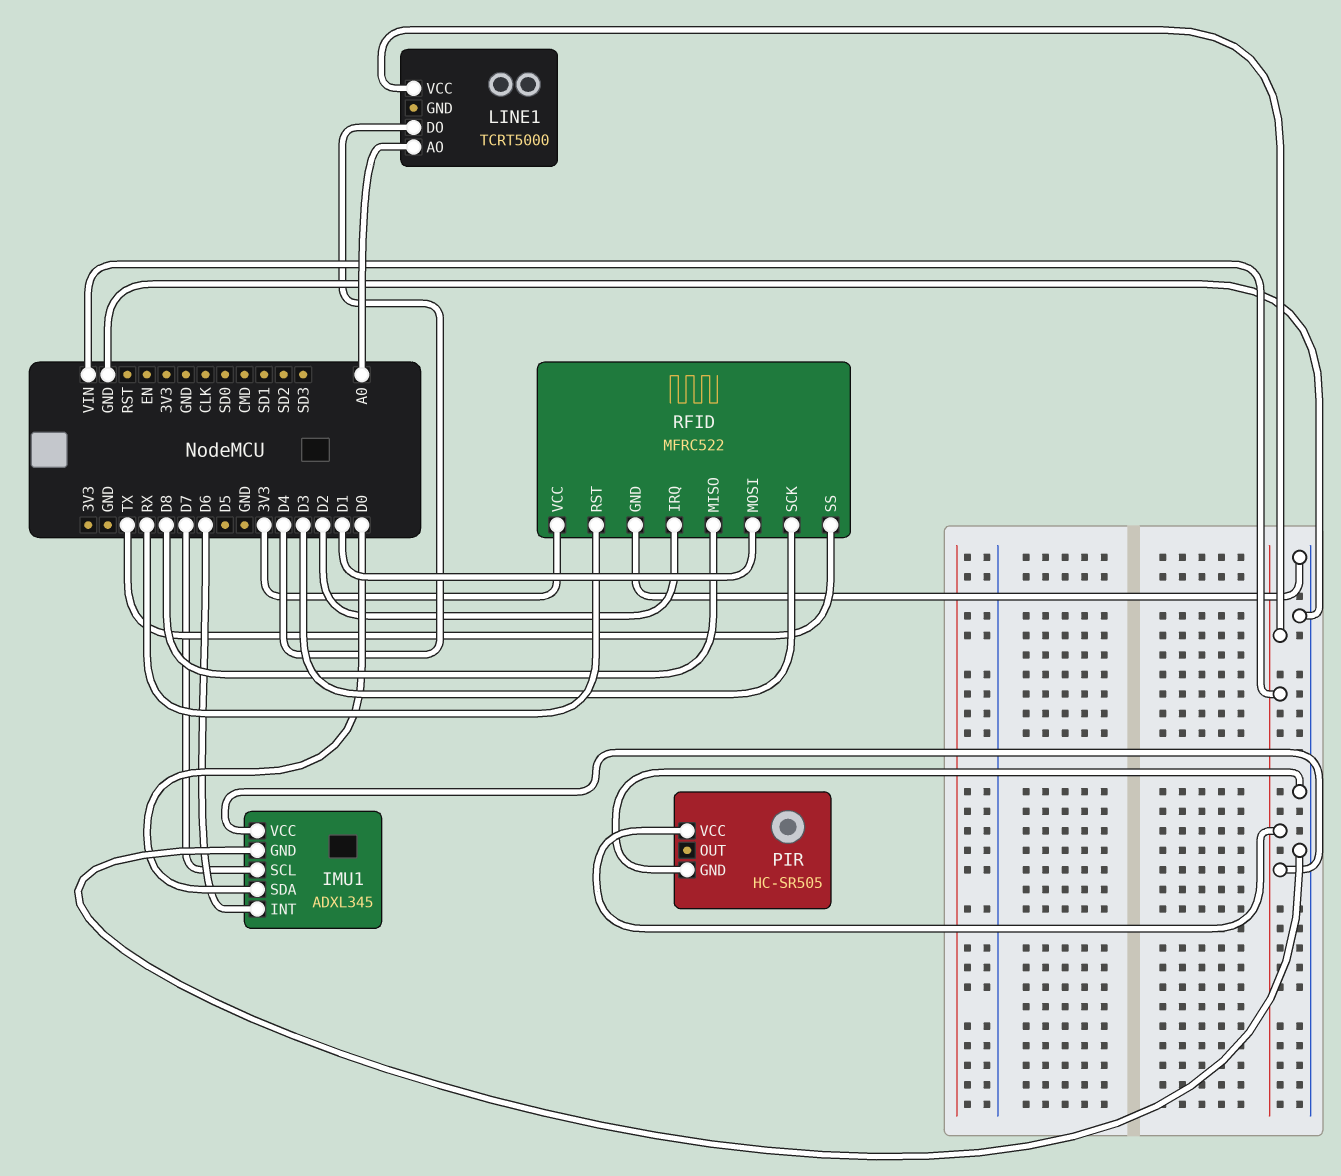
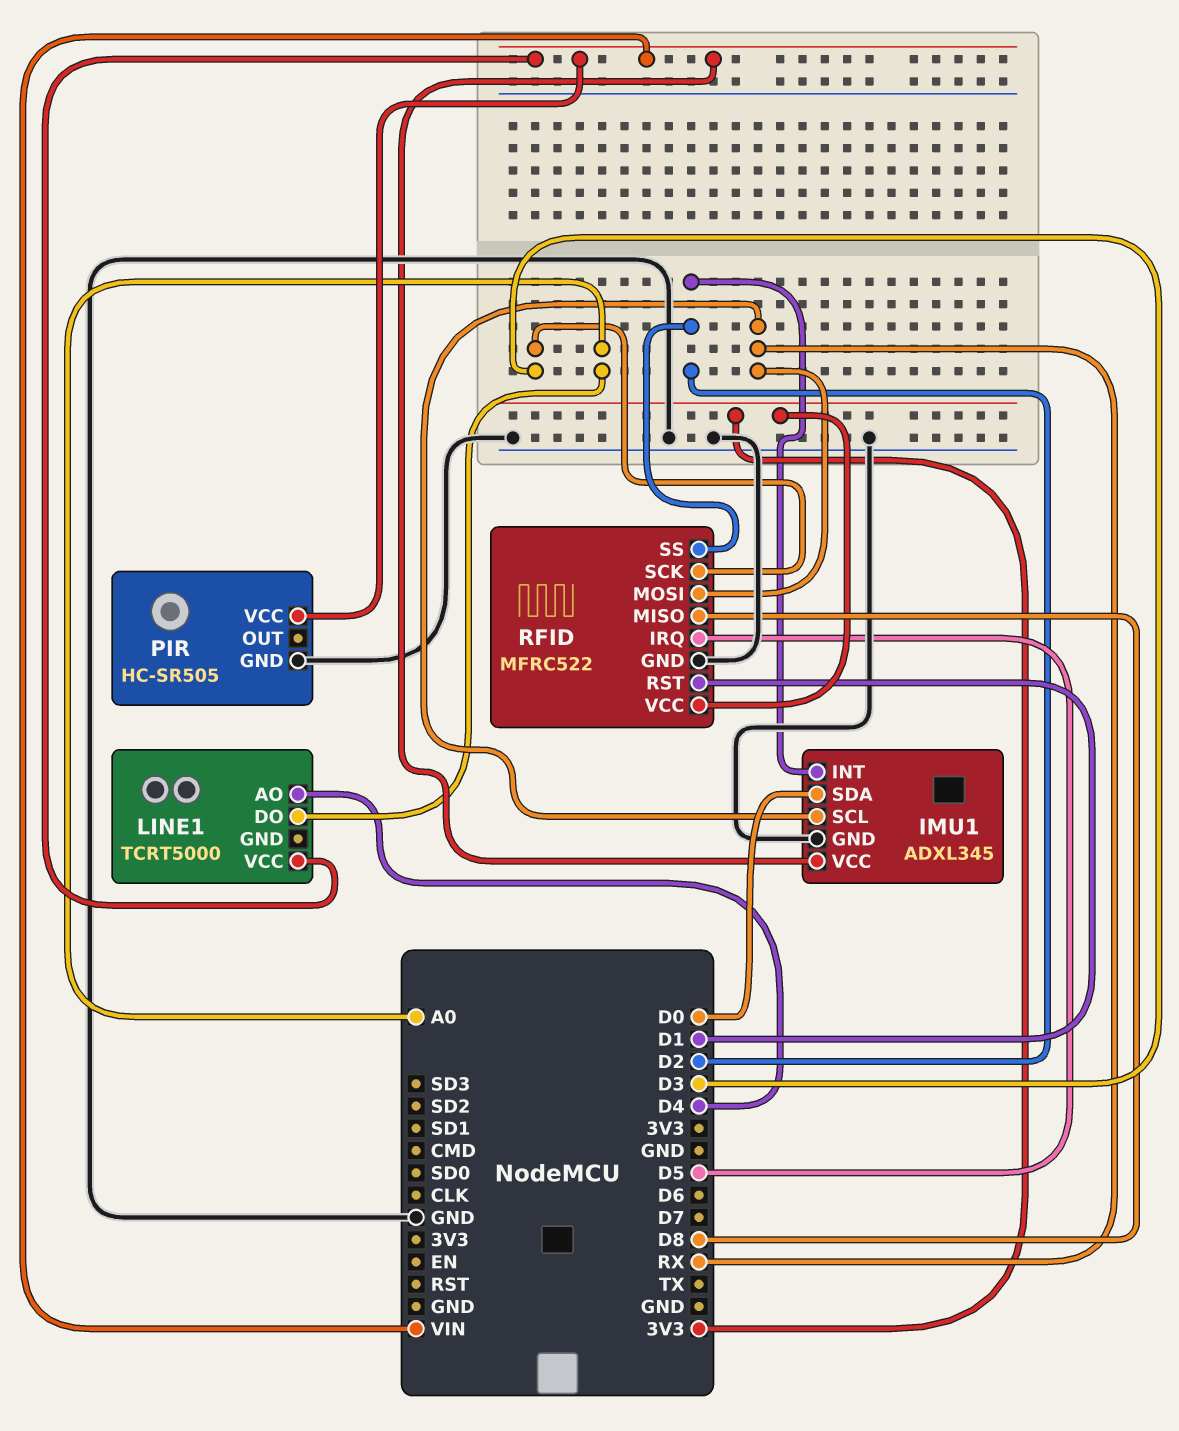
IMU1 pin INT: D6 -> D2
IMU1 pin SCL: D7 -> RX
LINE1 pin AO: A0 -> D4
LINE1 pin DO: D4 -> A0
RFID pin IRQ: D2 -> D5
RFID pin MOSI: D1 -> RX
RFID pin RST: RX -> D1
RFID pin SS: TX -> D2

